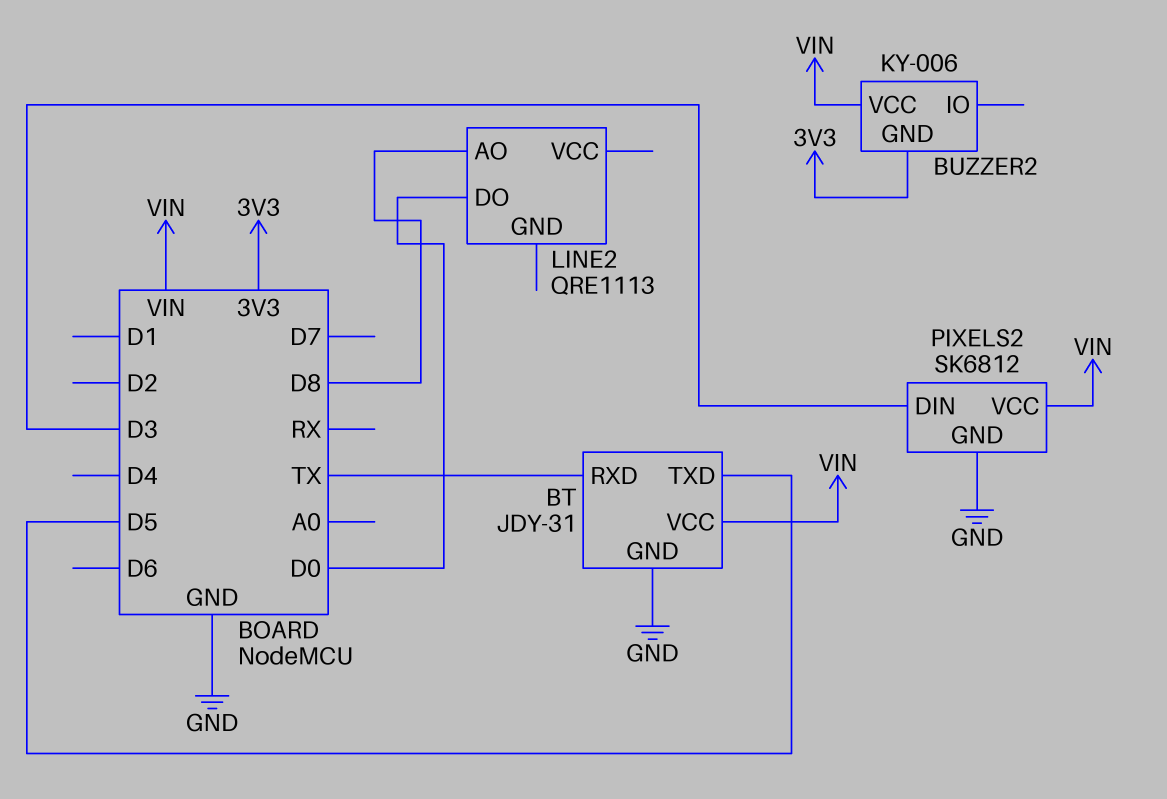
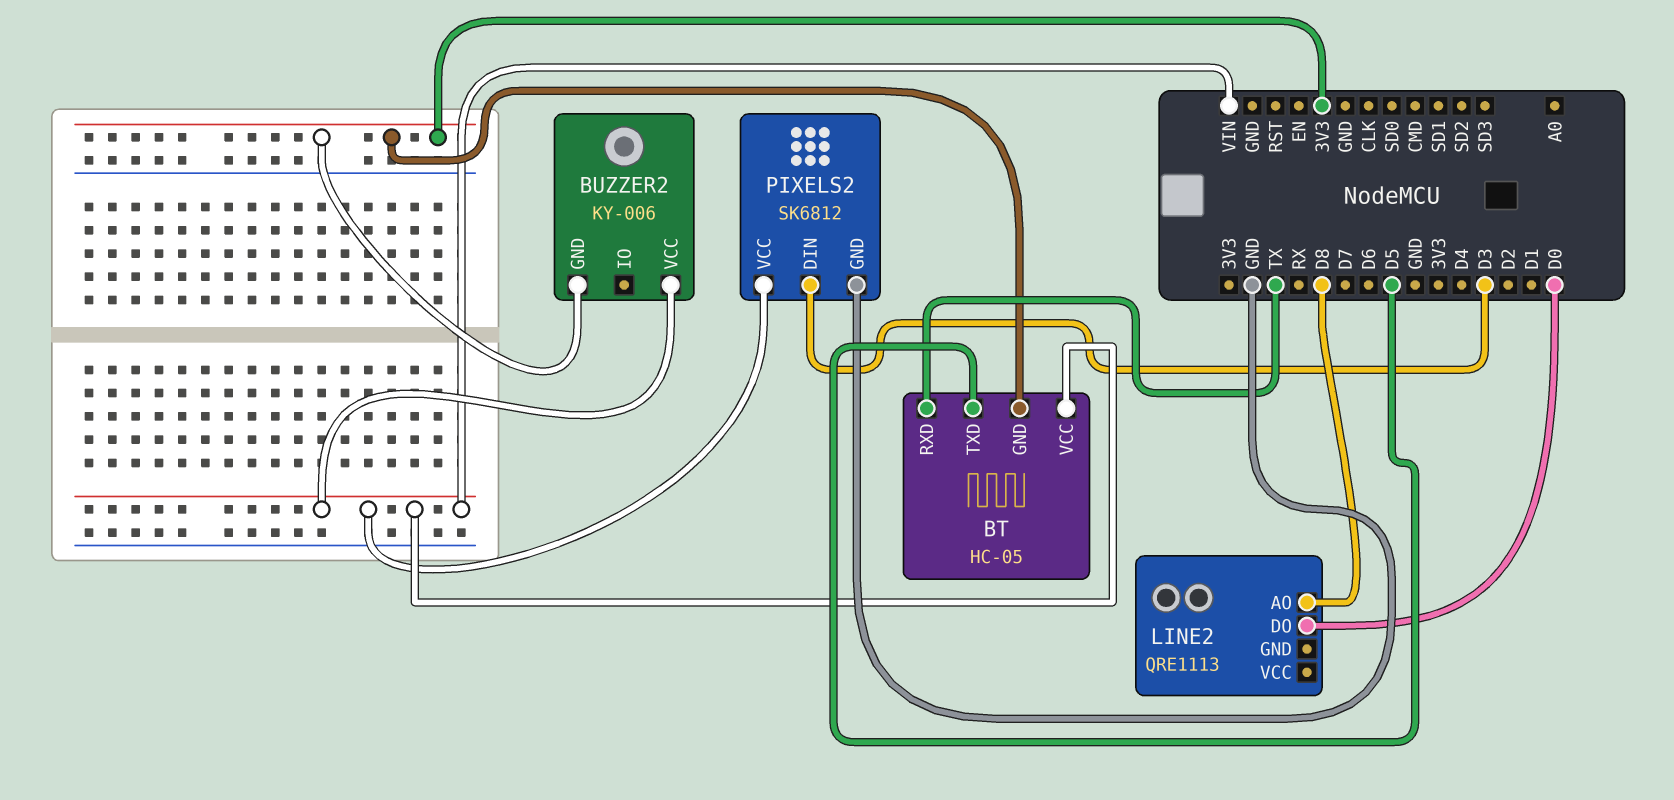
BT: JDY-31 -> HC-05
BT pin GND: GND -> 3V3

